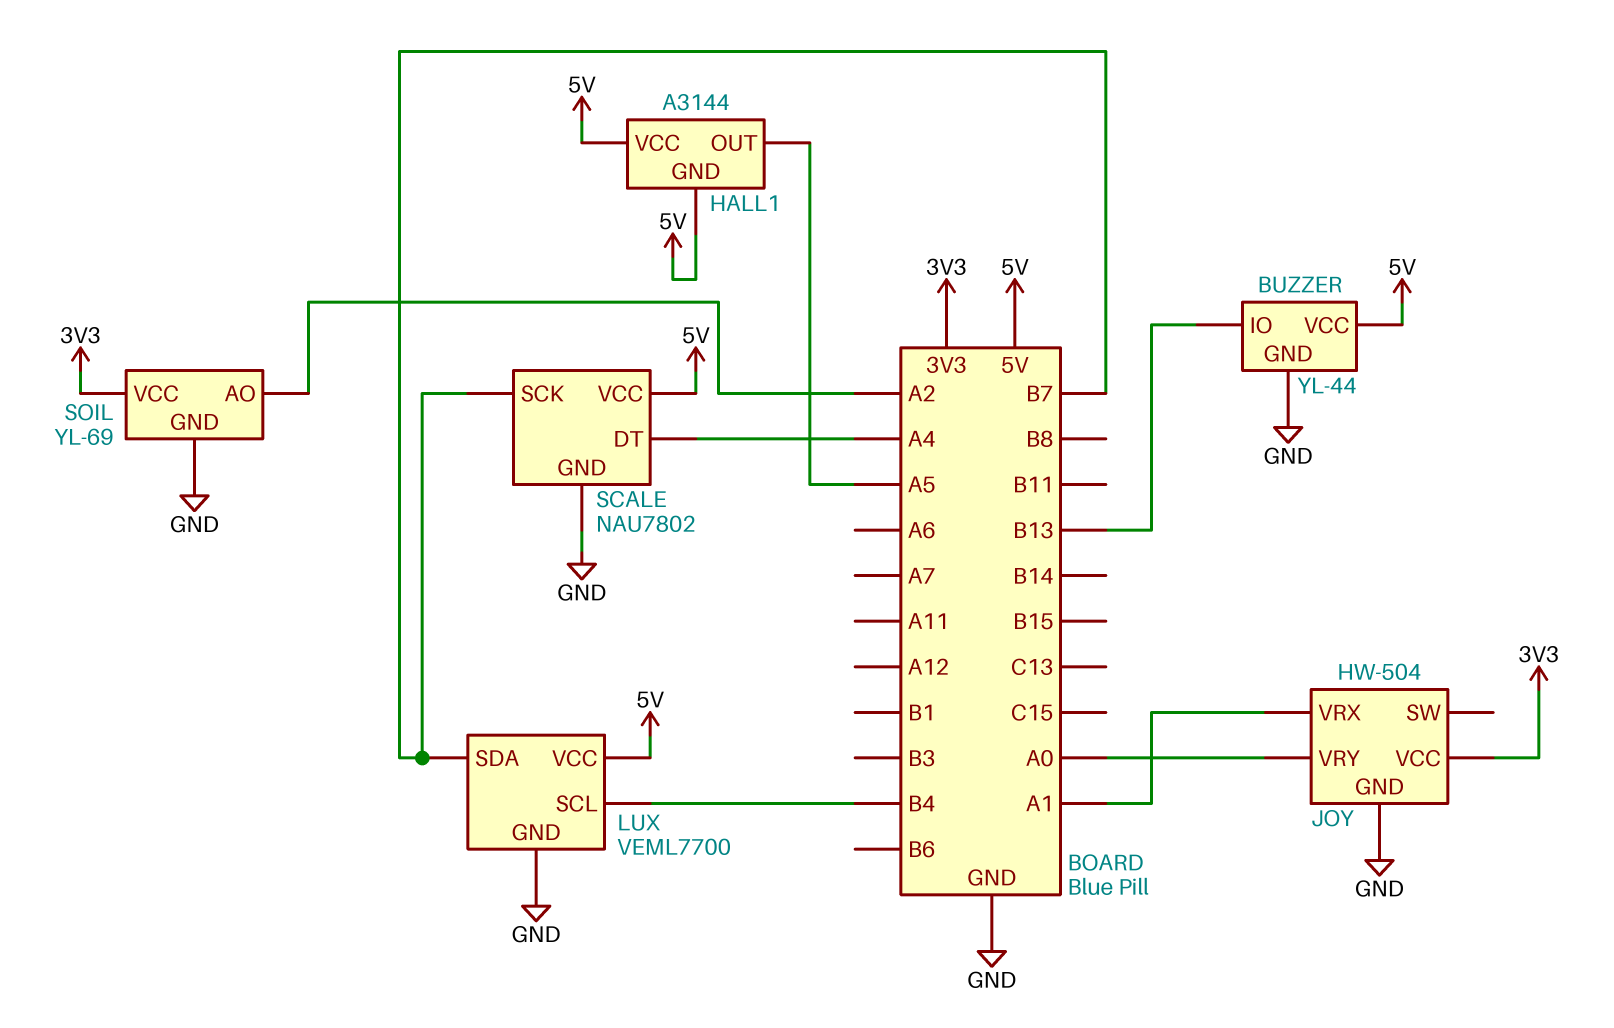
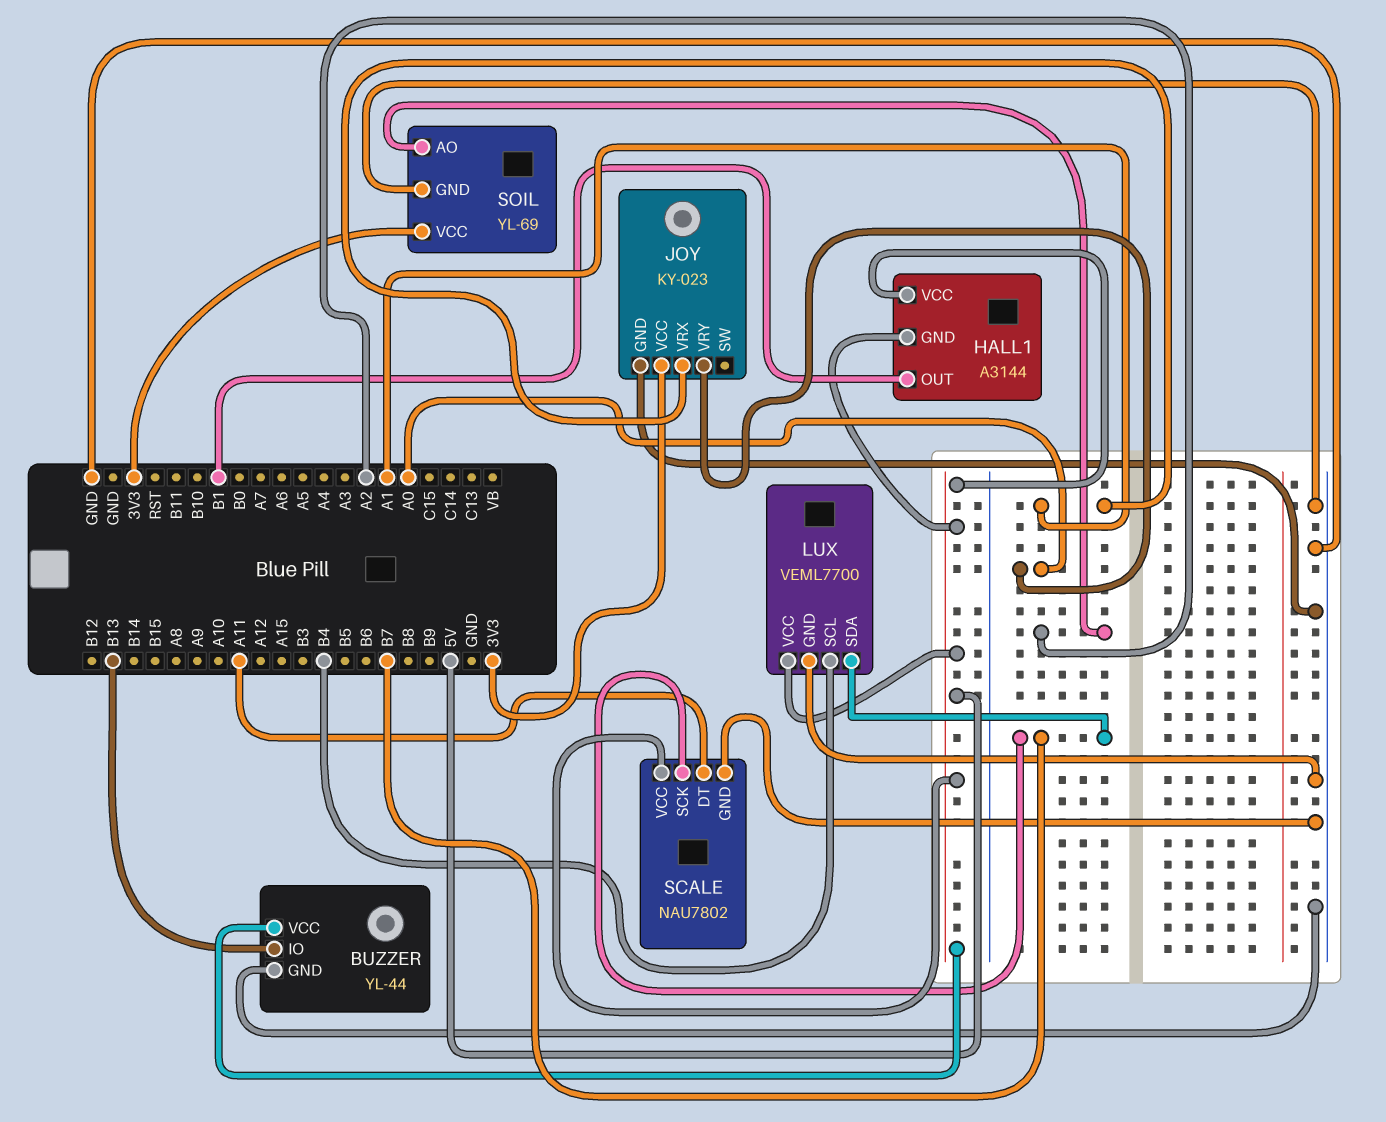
HALL1 pin OUT: A5 -> B1
JOY: HW-504 -> KY-023
SCALE pin DT: A4 -> A11

